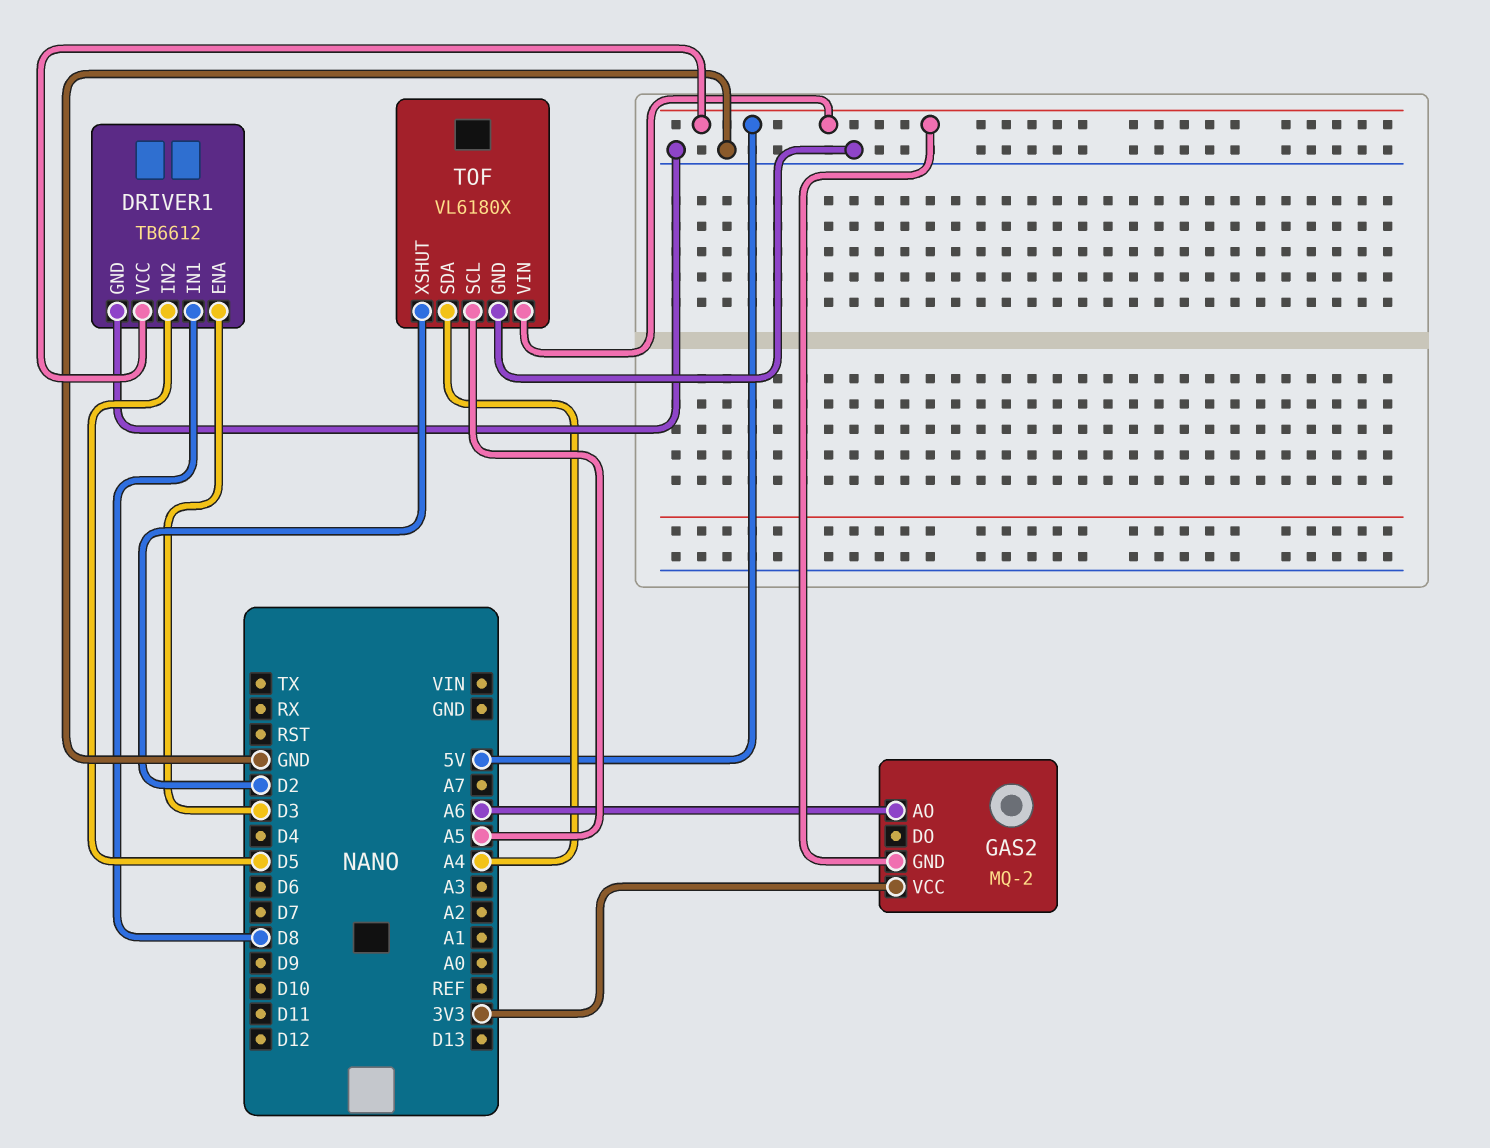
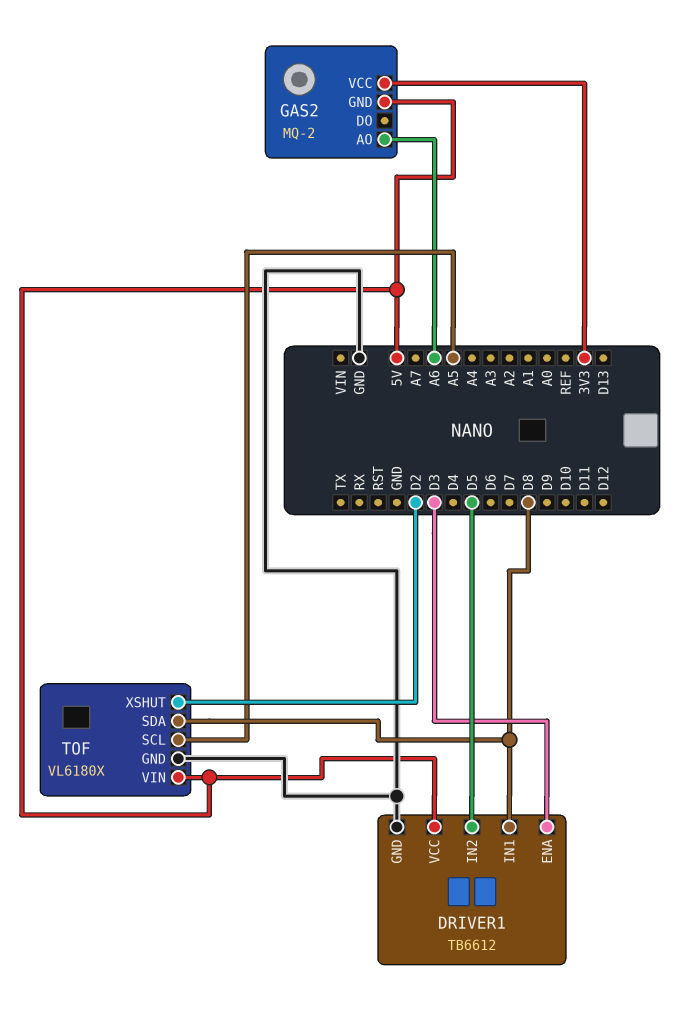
TOF pin SDA: A4 -> D8

